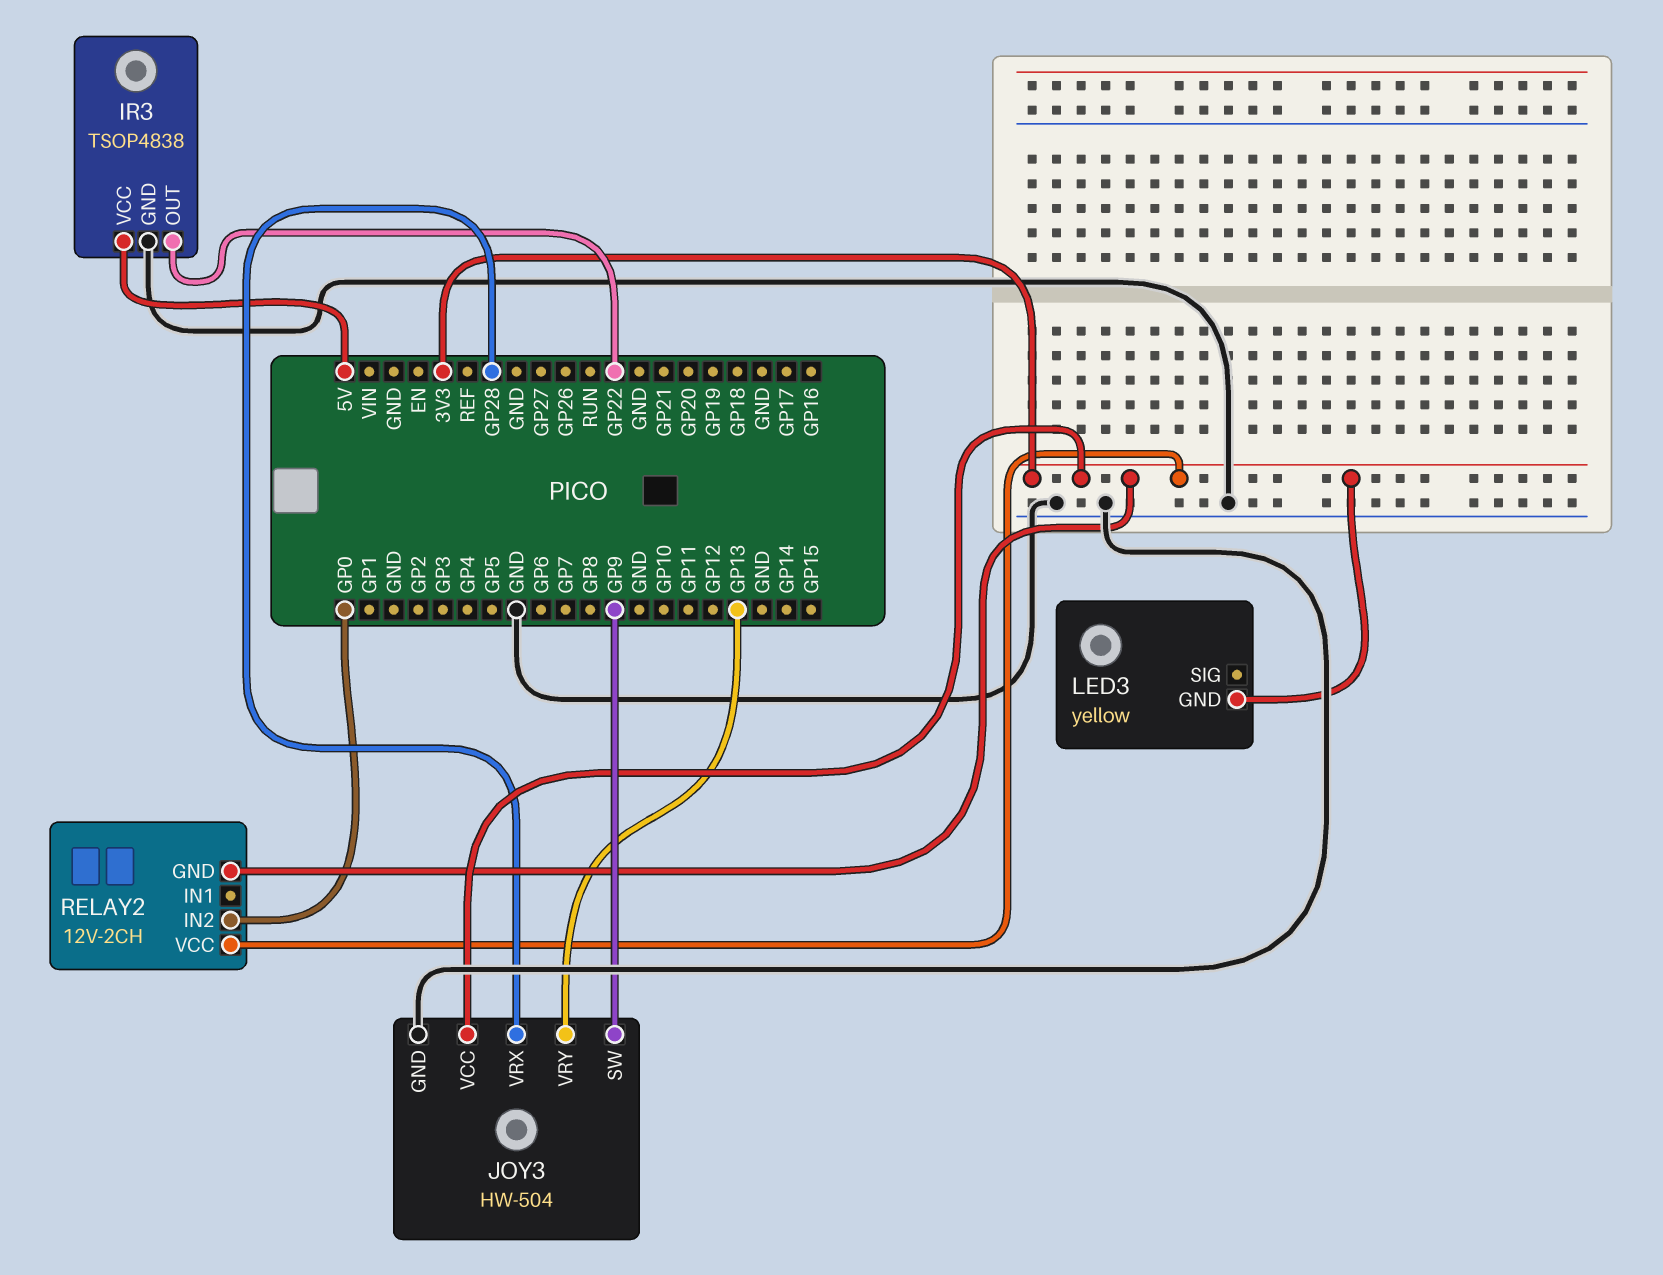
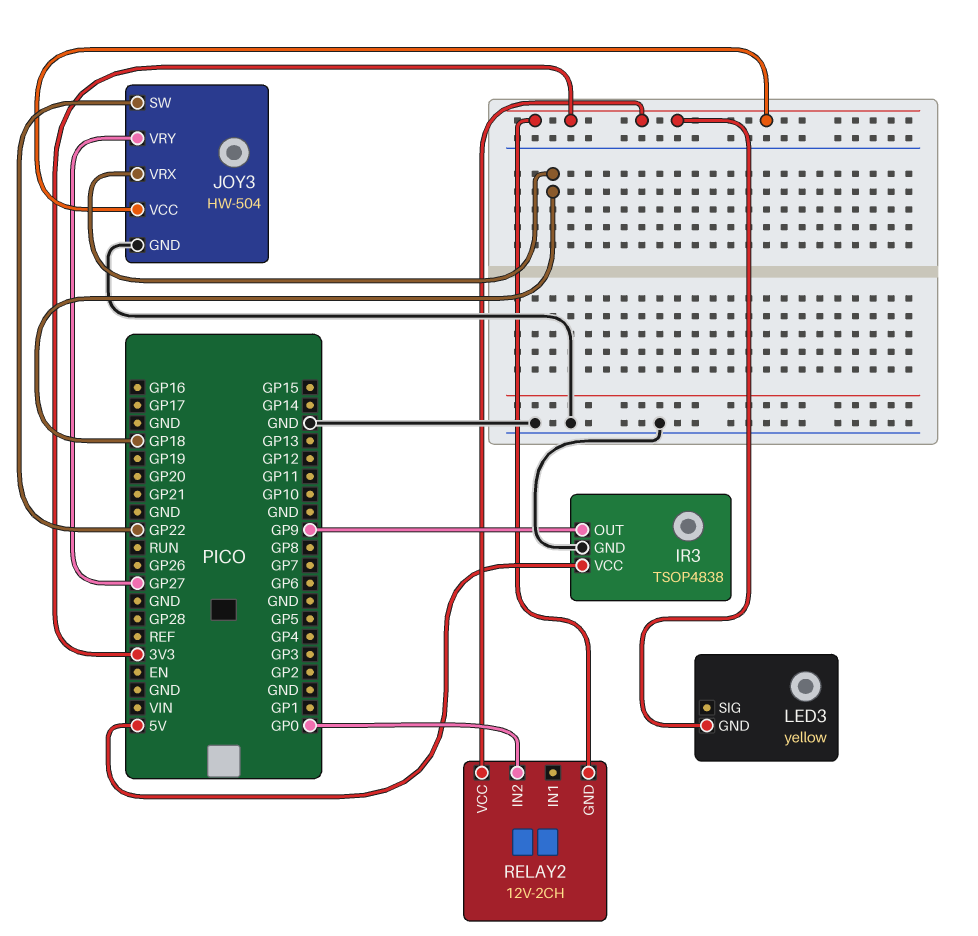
IR3 pin OUT: GP22 -> GP9
JOY3 pin SW: GP9 -> GP22
JOY3 pin VRX: GP28 -> GP18
JOY3 pin VRY: GP13 -> GP27

